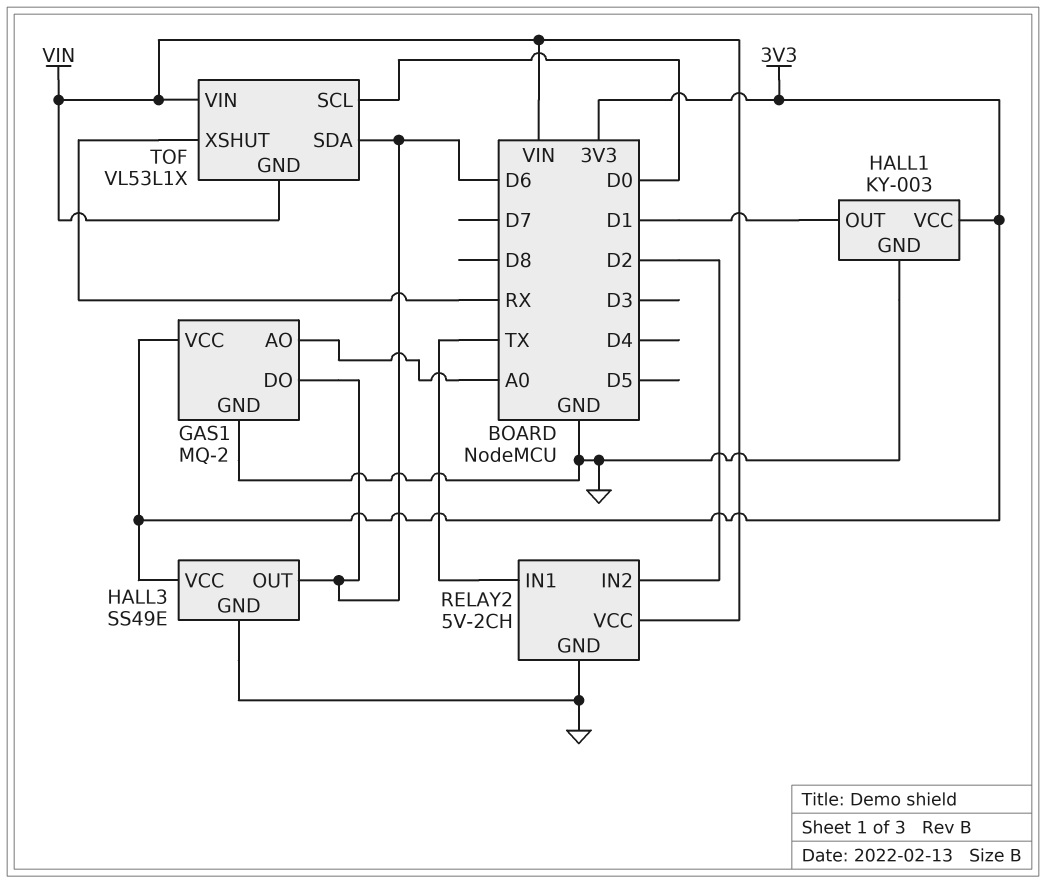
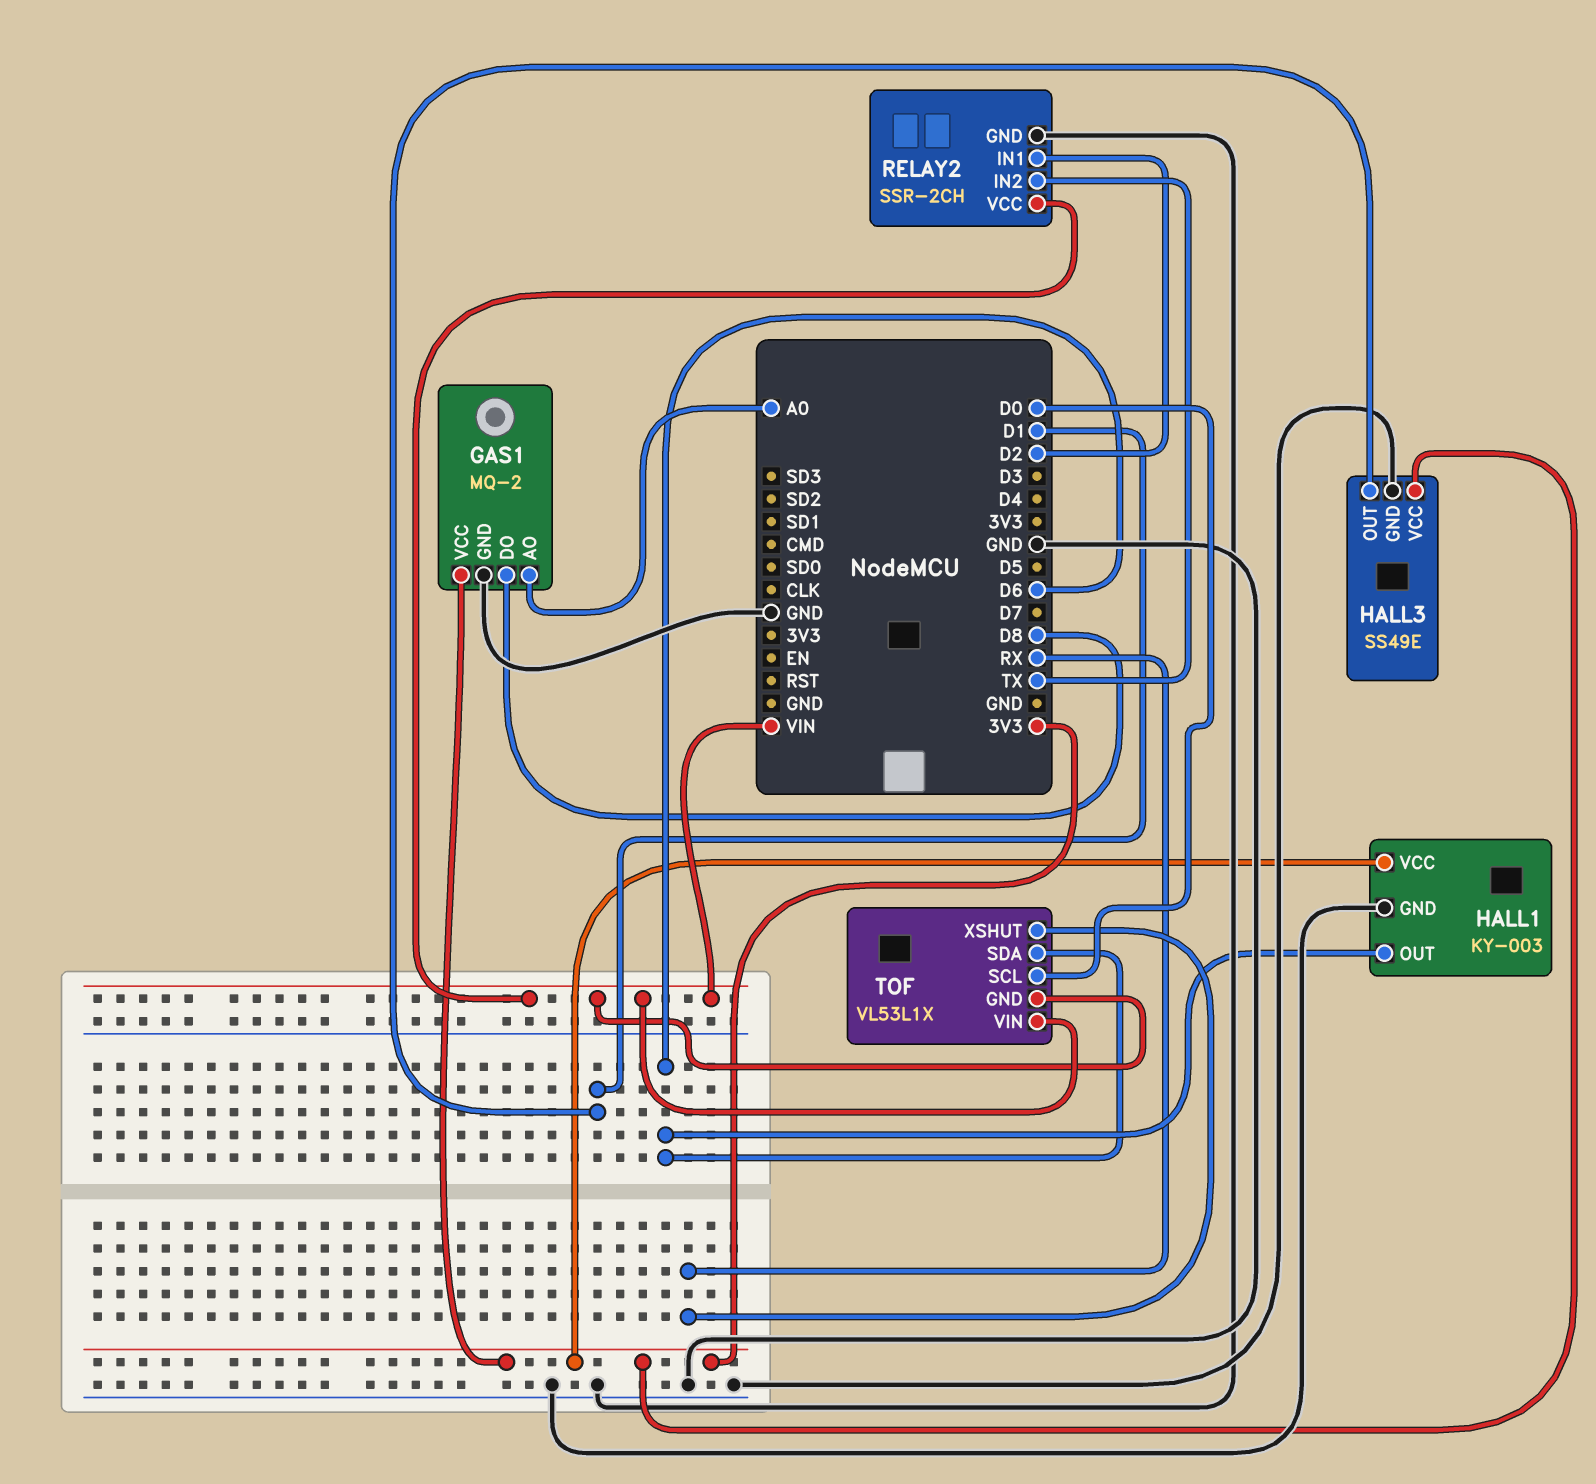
GAS1 pin DO: D6 -> D8
HALL1 pin OUT: D1 -> D6
HALL3 pin OUT: D6 -> D1
RELAY2: 5V-2CH -> SSR-2CH
RELAY2 pin IN1: TX -> D2
RELAY2 pin IN2: D2 -> TX

